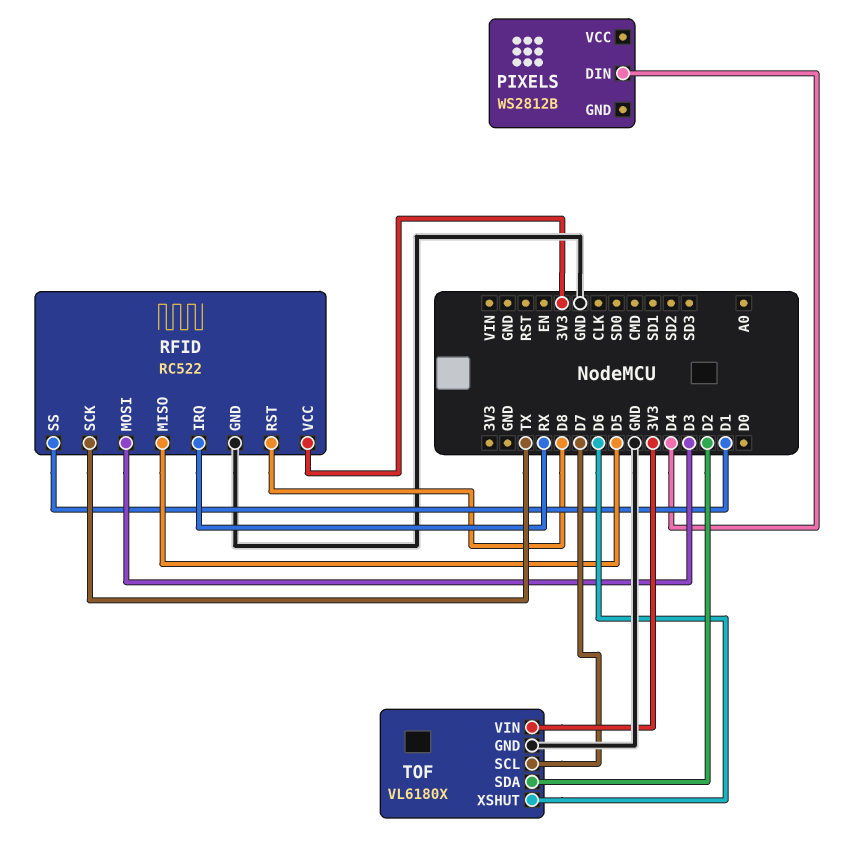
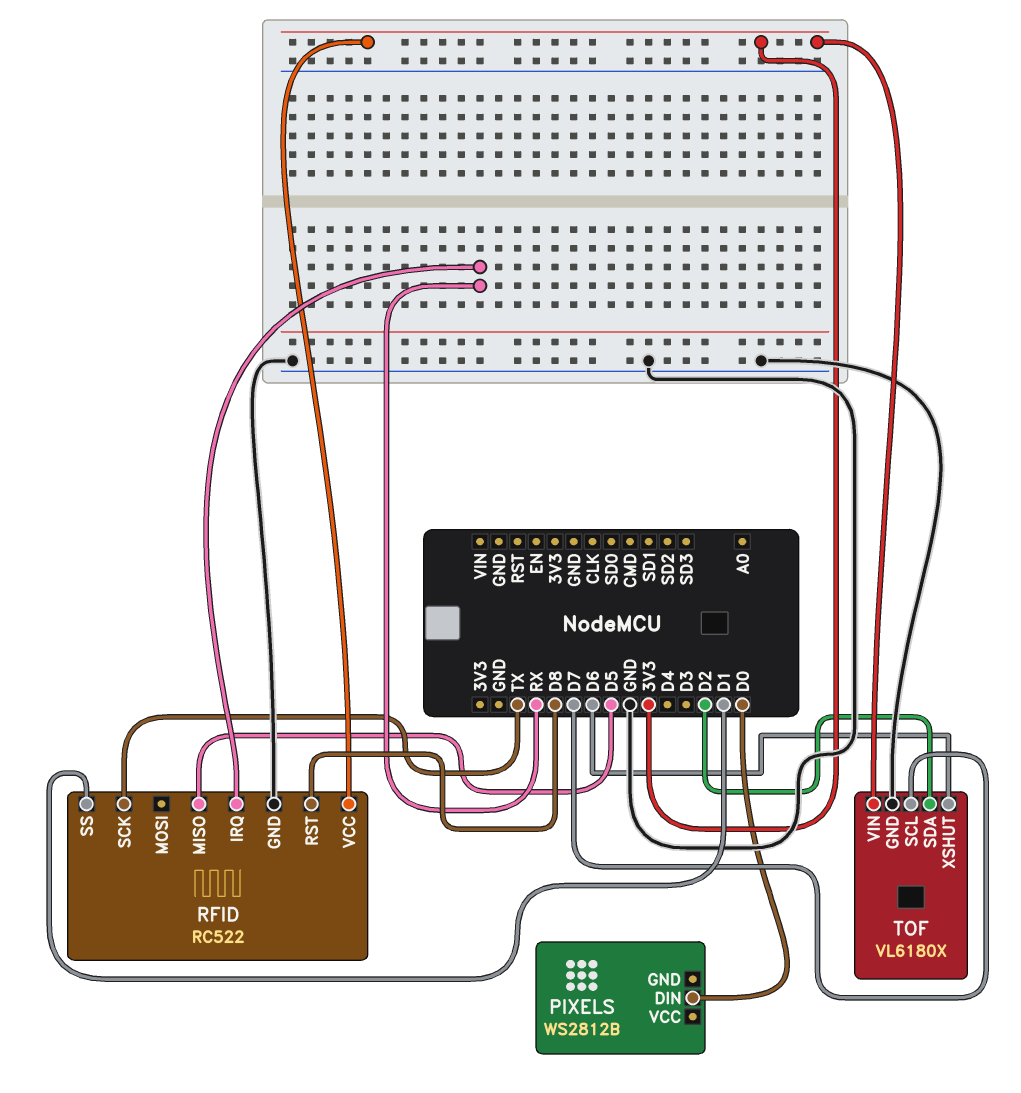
PIXELS pin DIN: D4 -> D0
RFID pin MOSI: D3 -> none

